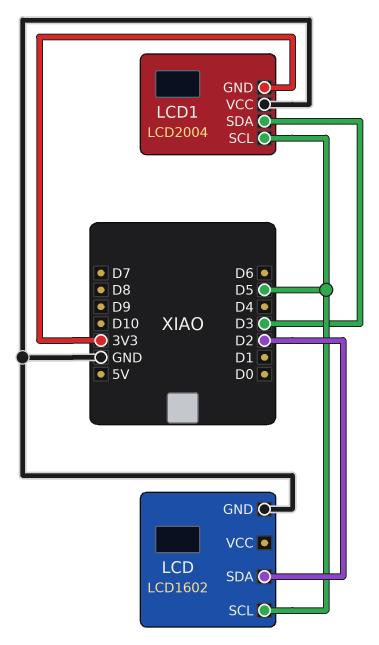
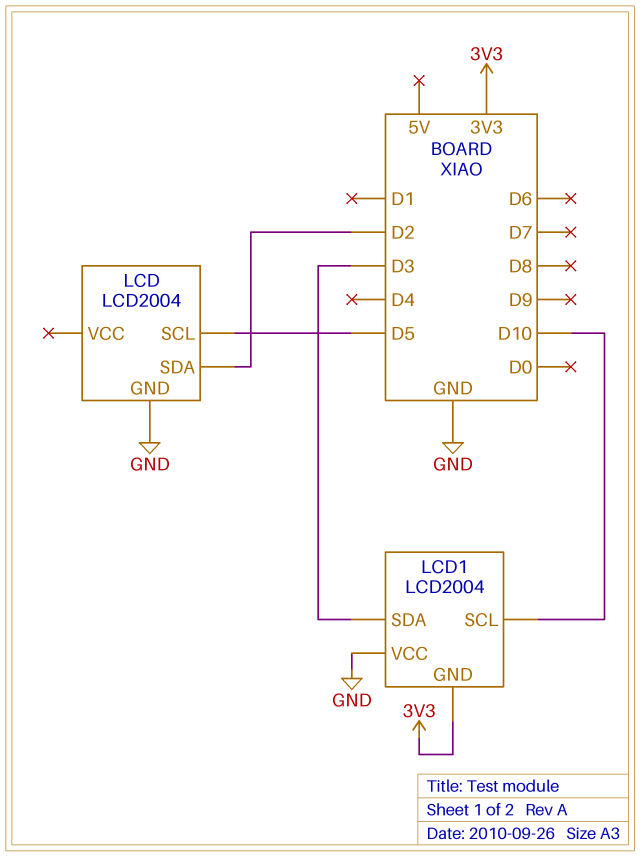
LCD: LCD1602 -> LCD2004
LCD1 pin SCL: D5 -> D10

